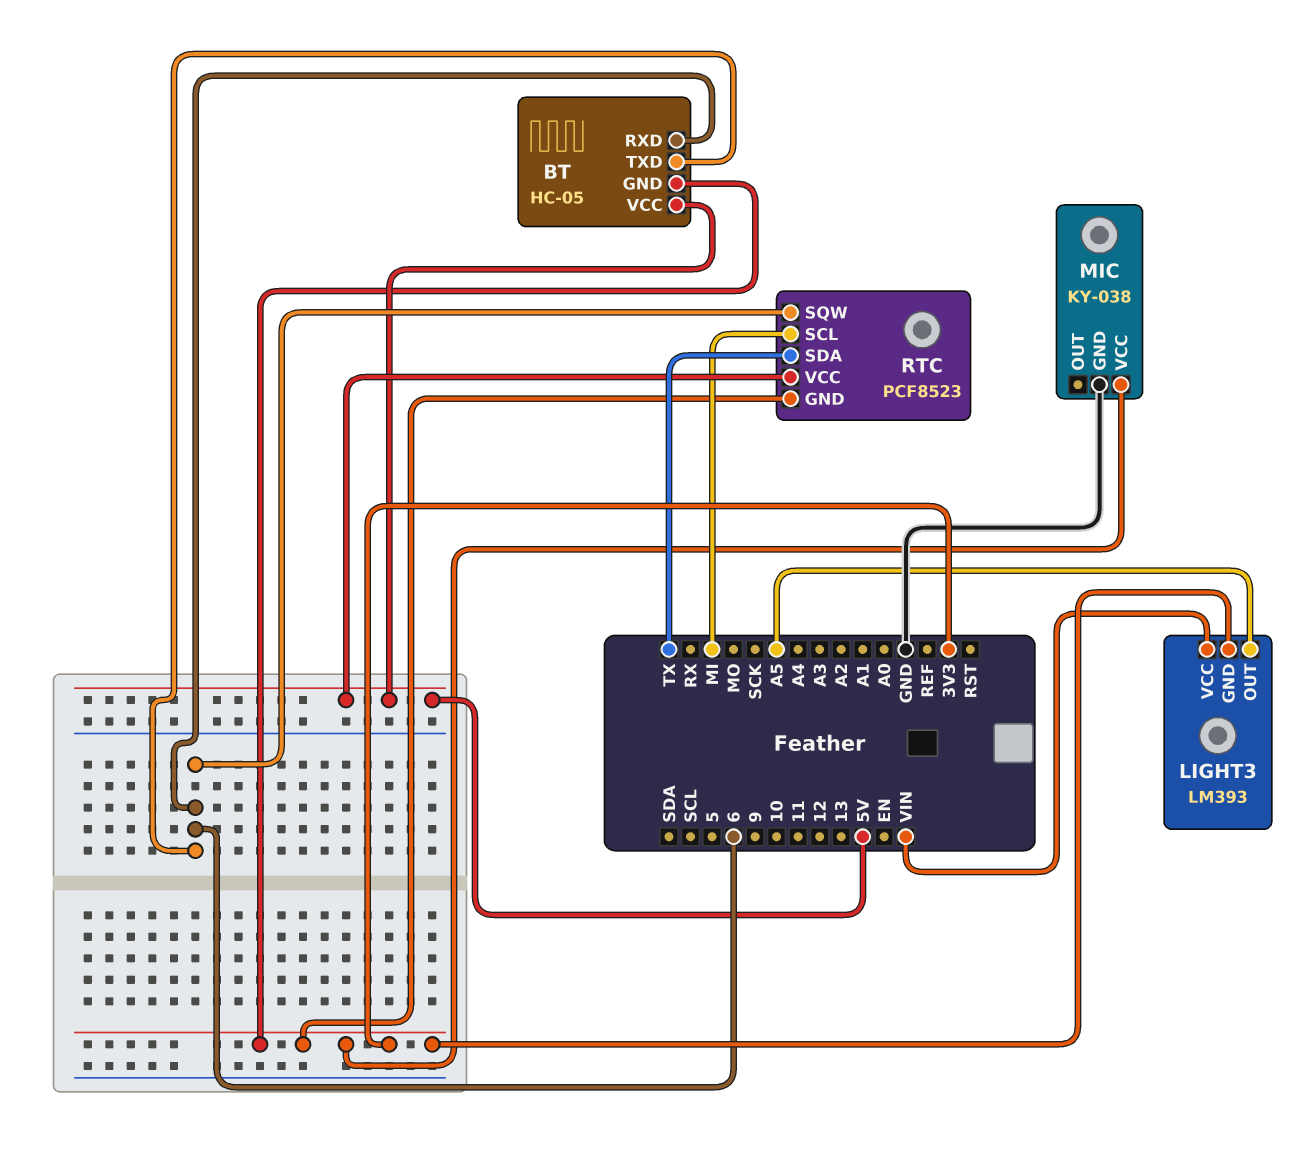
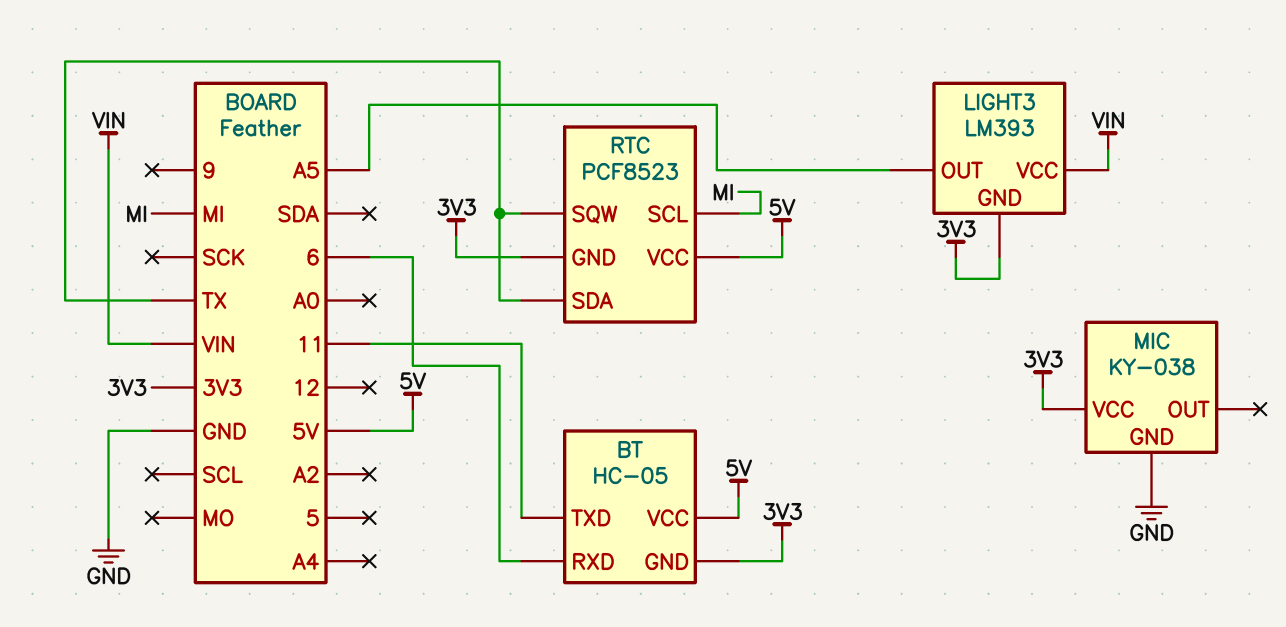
BT pin TXD: 6 -> 11
RTC pin SQW: 6 -> TX

